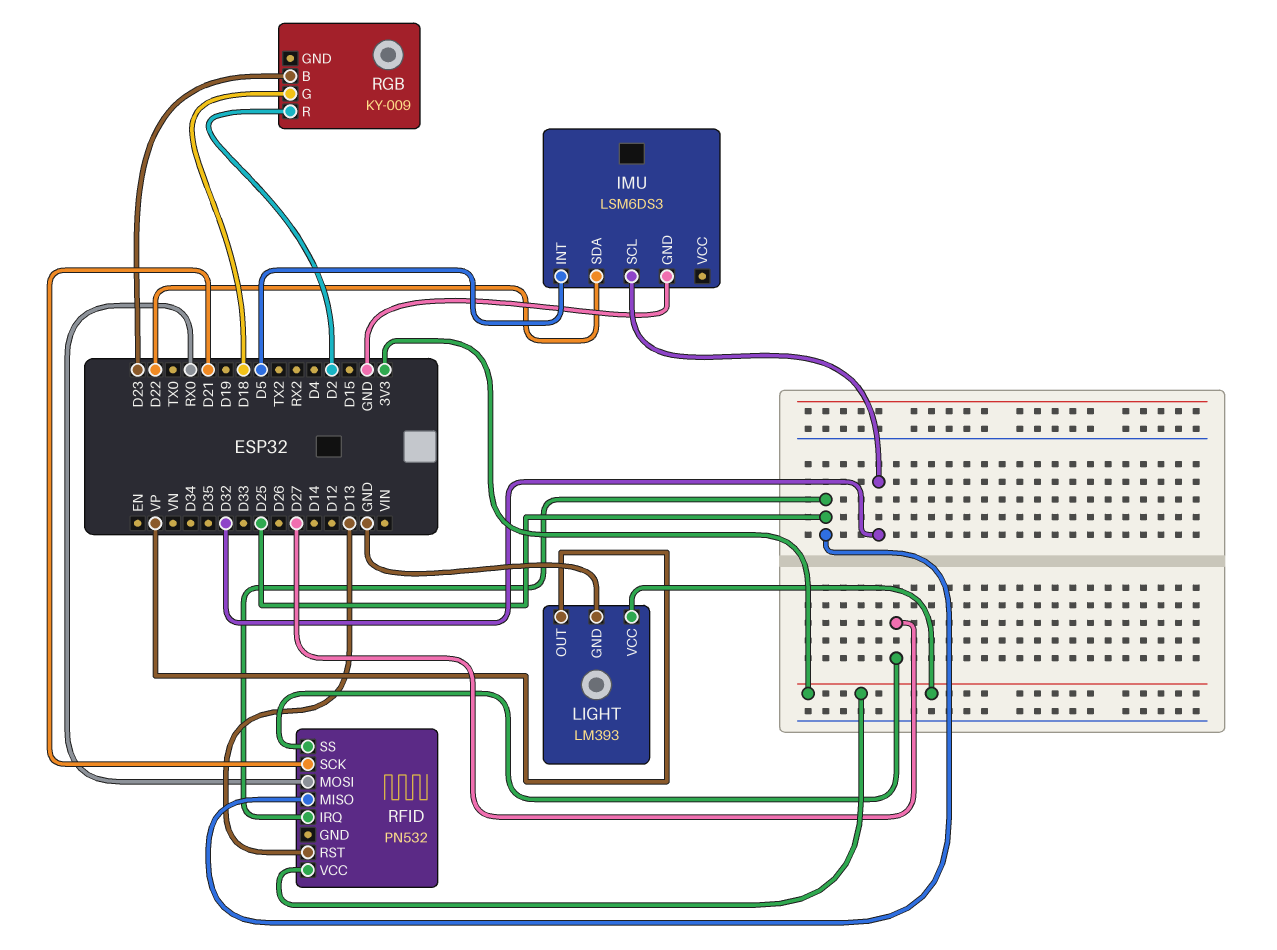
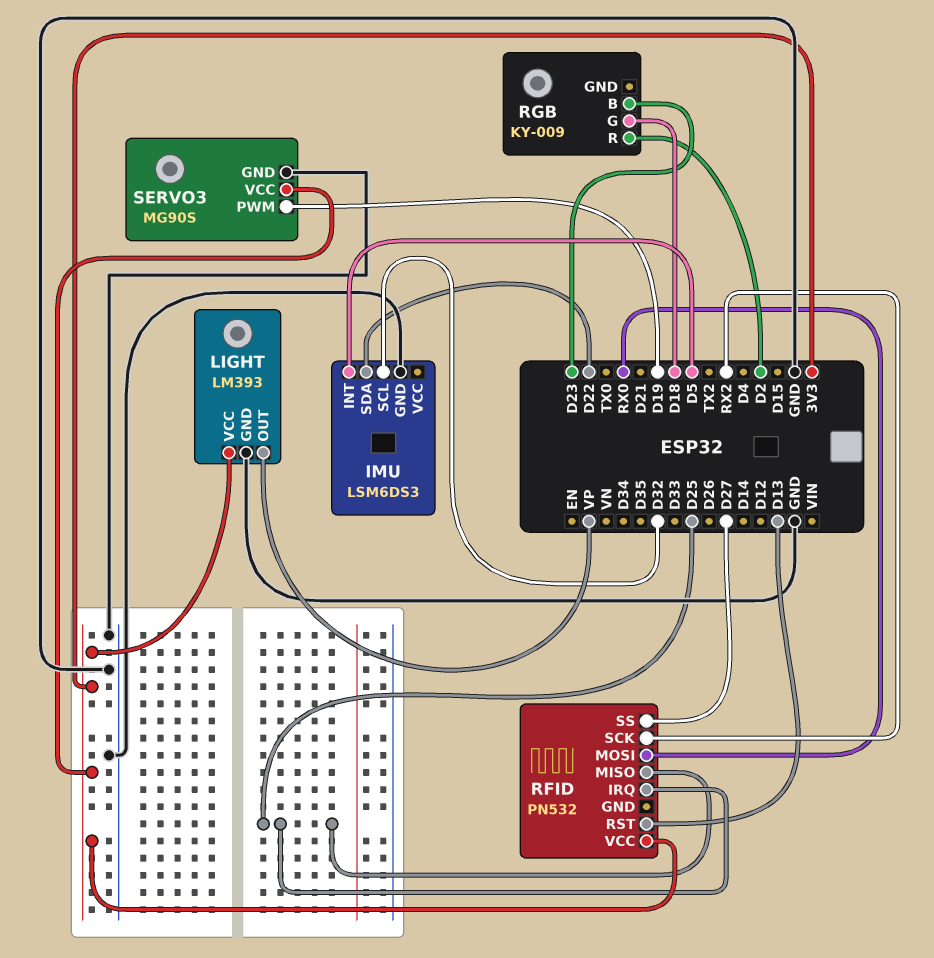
RFID pin SCK: D21 -> RX2
SERVO3: none -> MG90S
SERVO3 pin GND: none -> GND
SERVO3 pin PWM: none -> D19
SERVO3 pin VCC: none -> 3V3

